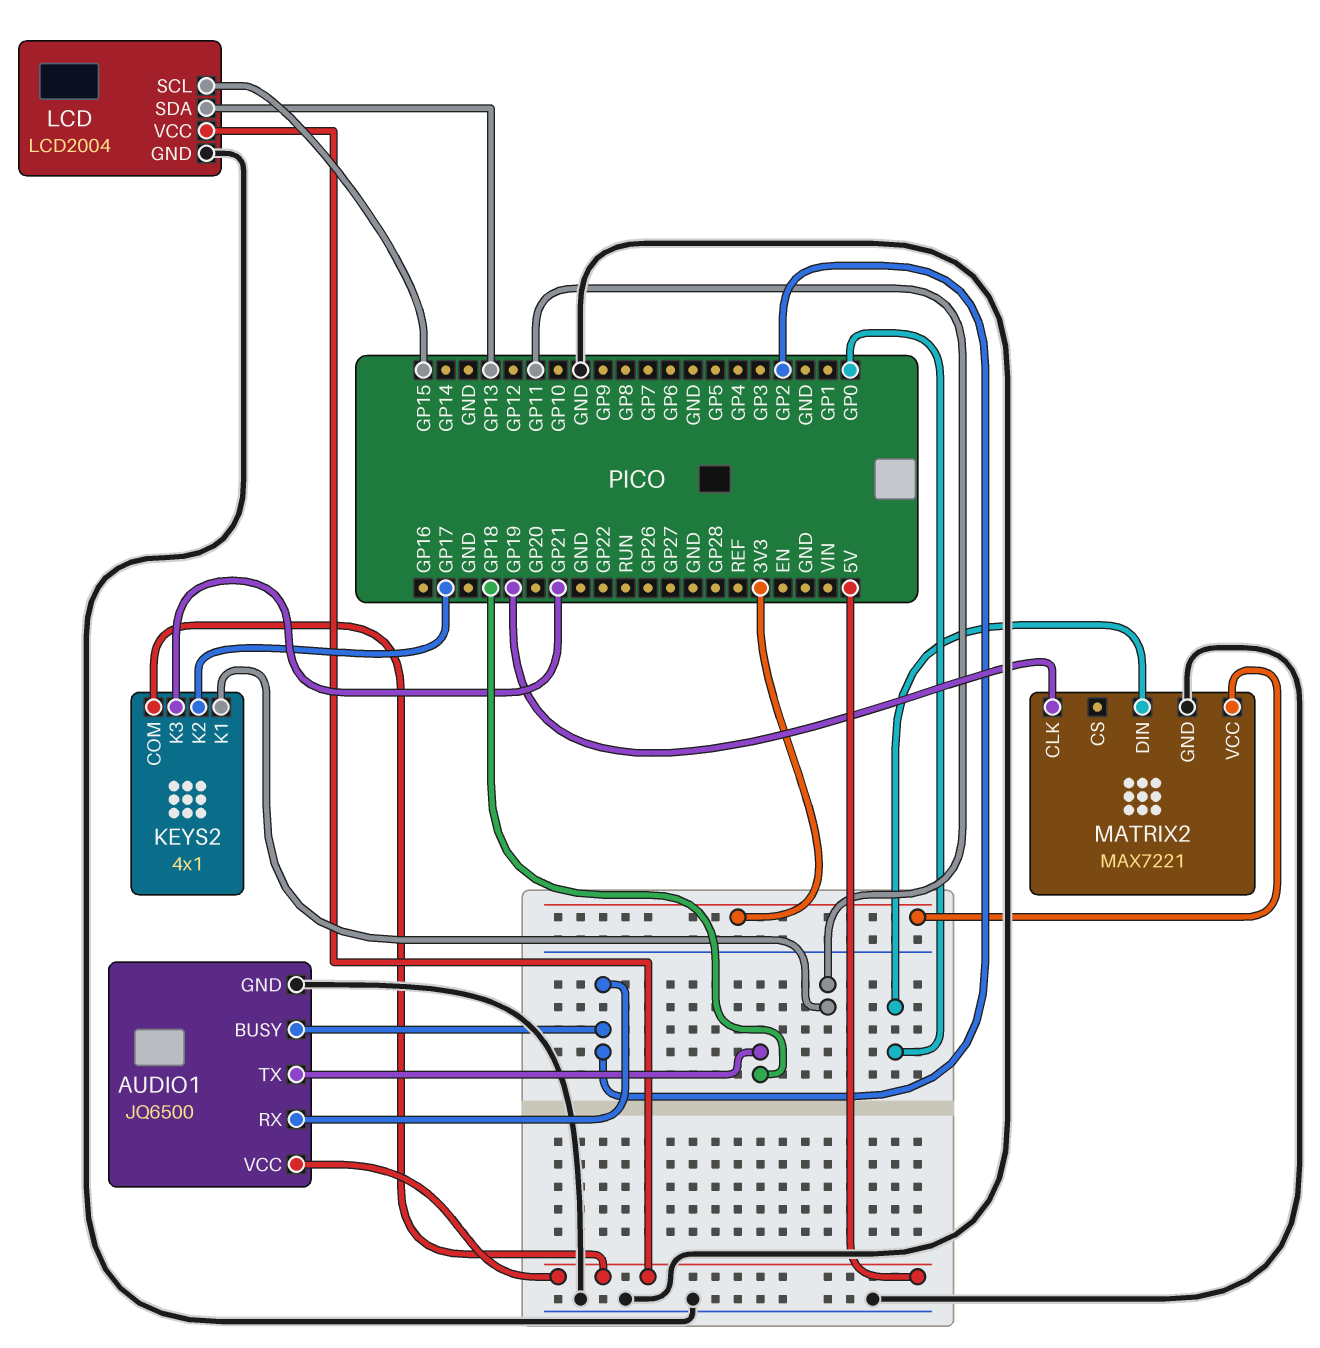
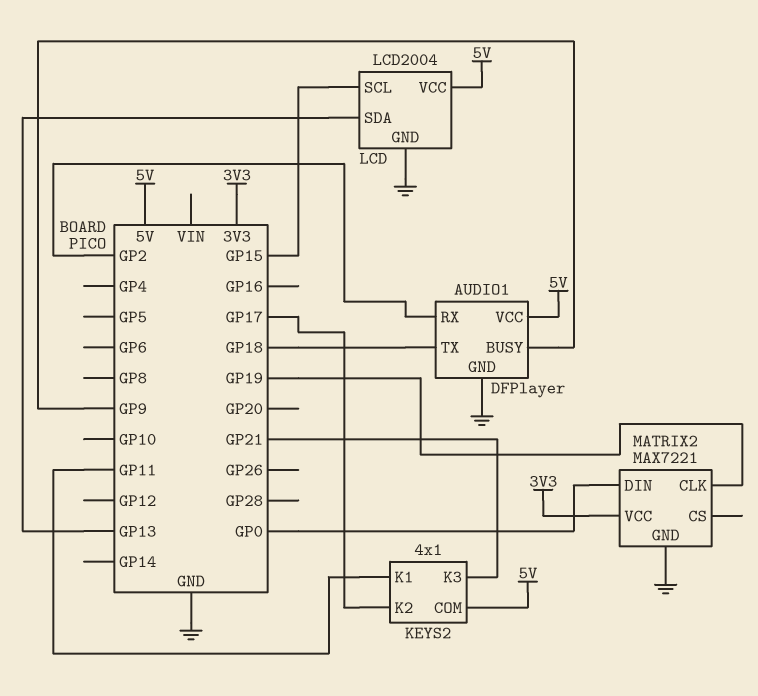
AUDIO1: JQ6500 -> DFPlayer
AUDIO1 pin BUSY: GP2 -> GP9

